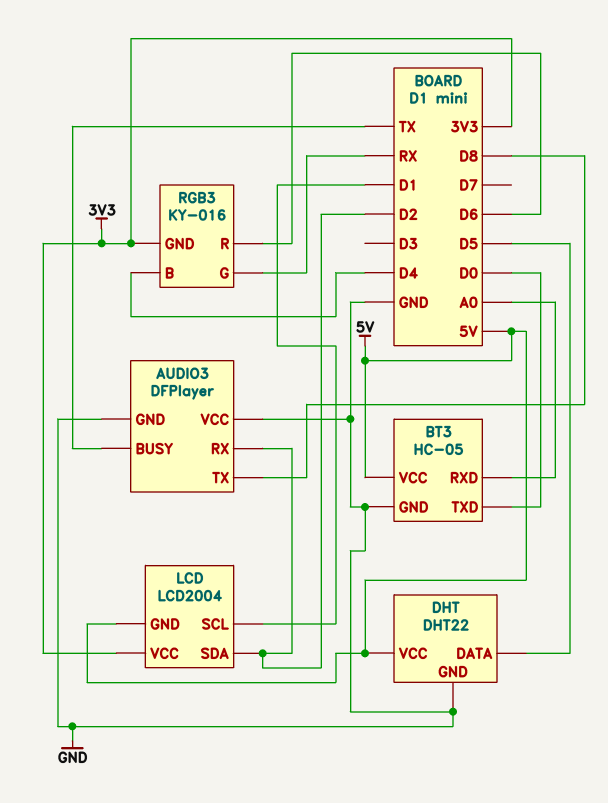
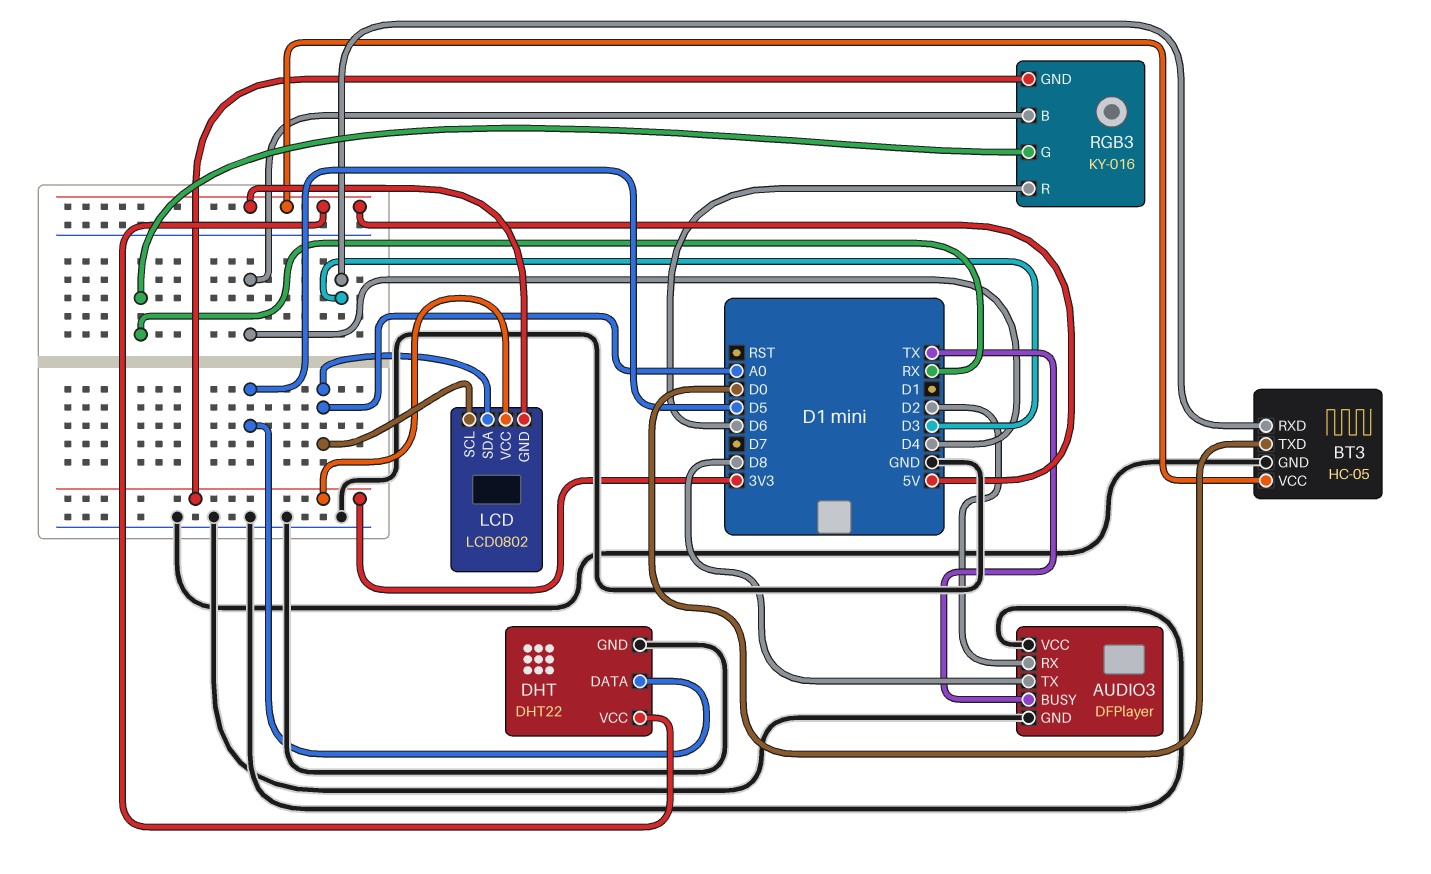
BT3 pin RXD: A0 -> D3
LCD: LCD2004 -> LCD0802
LCD pin SCL: D1 -> A0
LCD pin SDA: D2 -> A0

